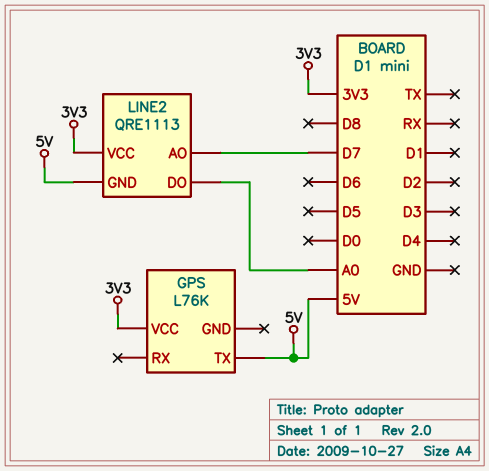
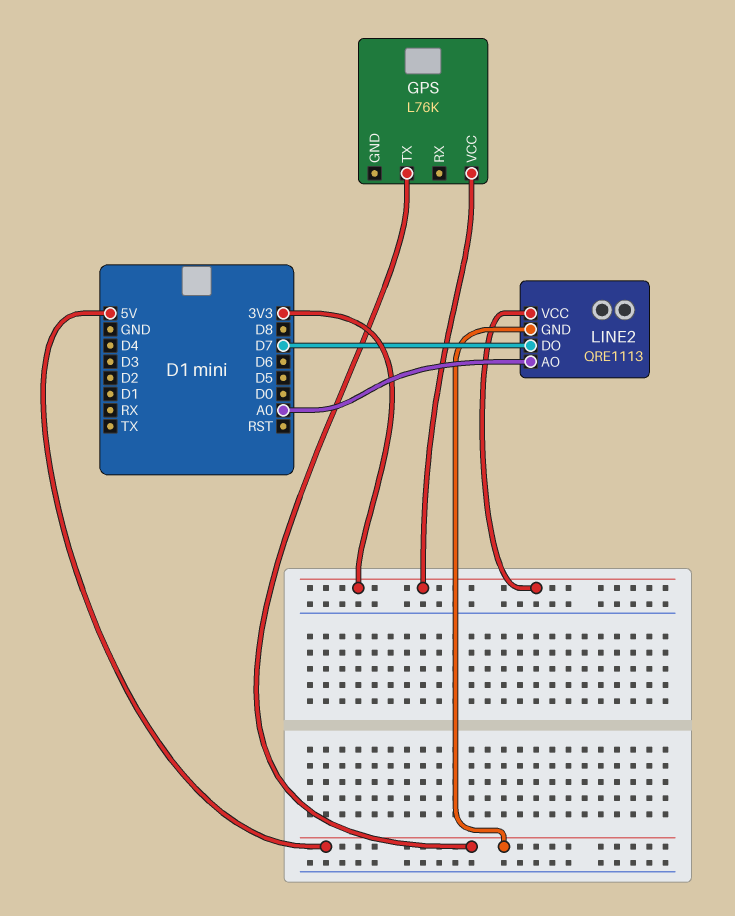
LINE2 pin AO: D7 -> A0
LINE2 pin DO: A0 -> D7

